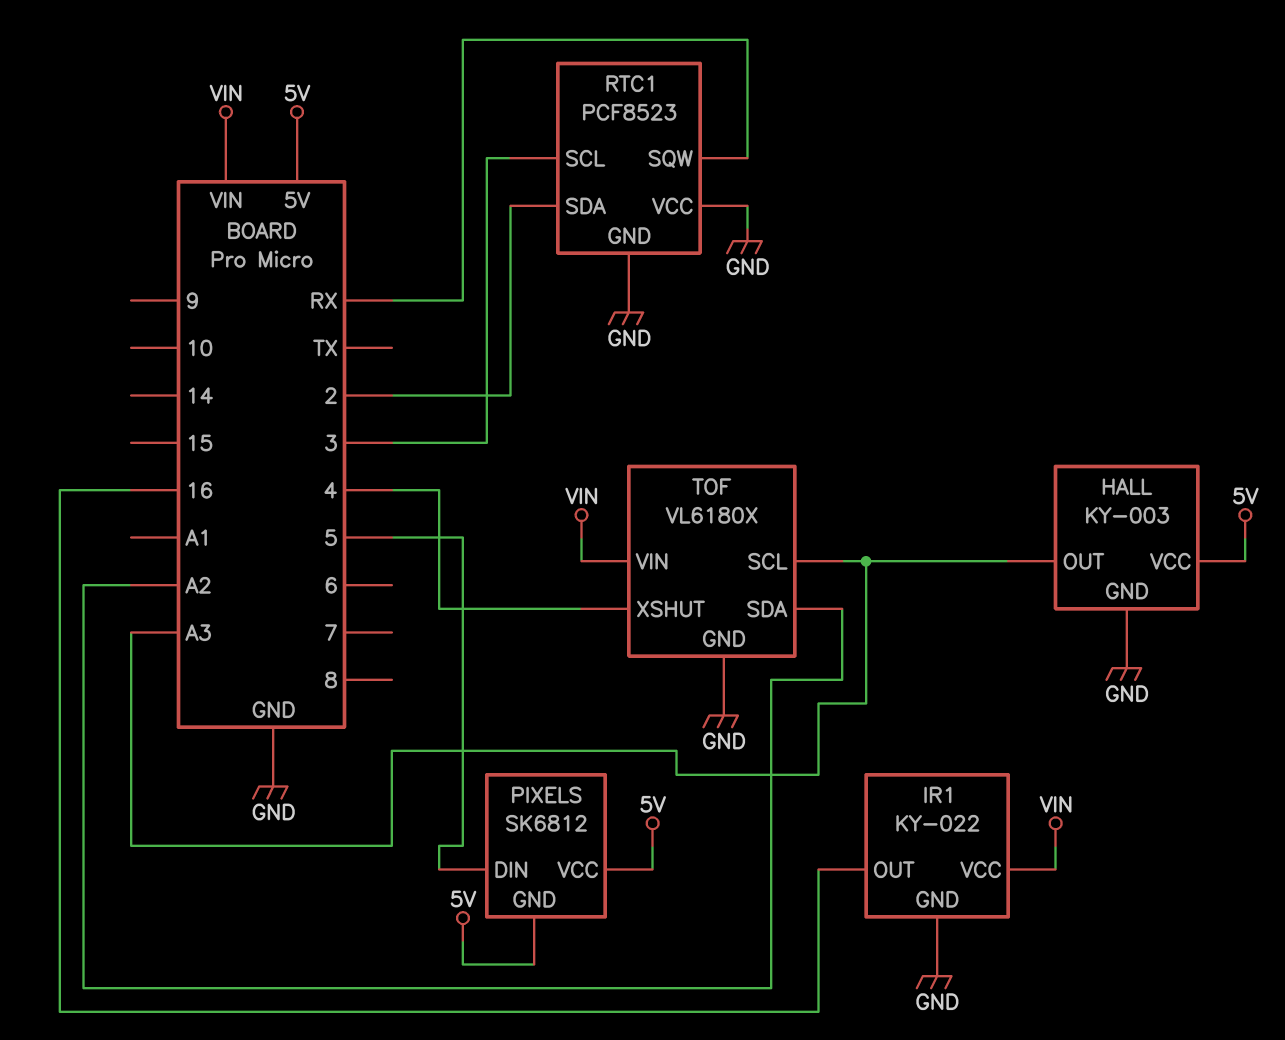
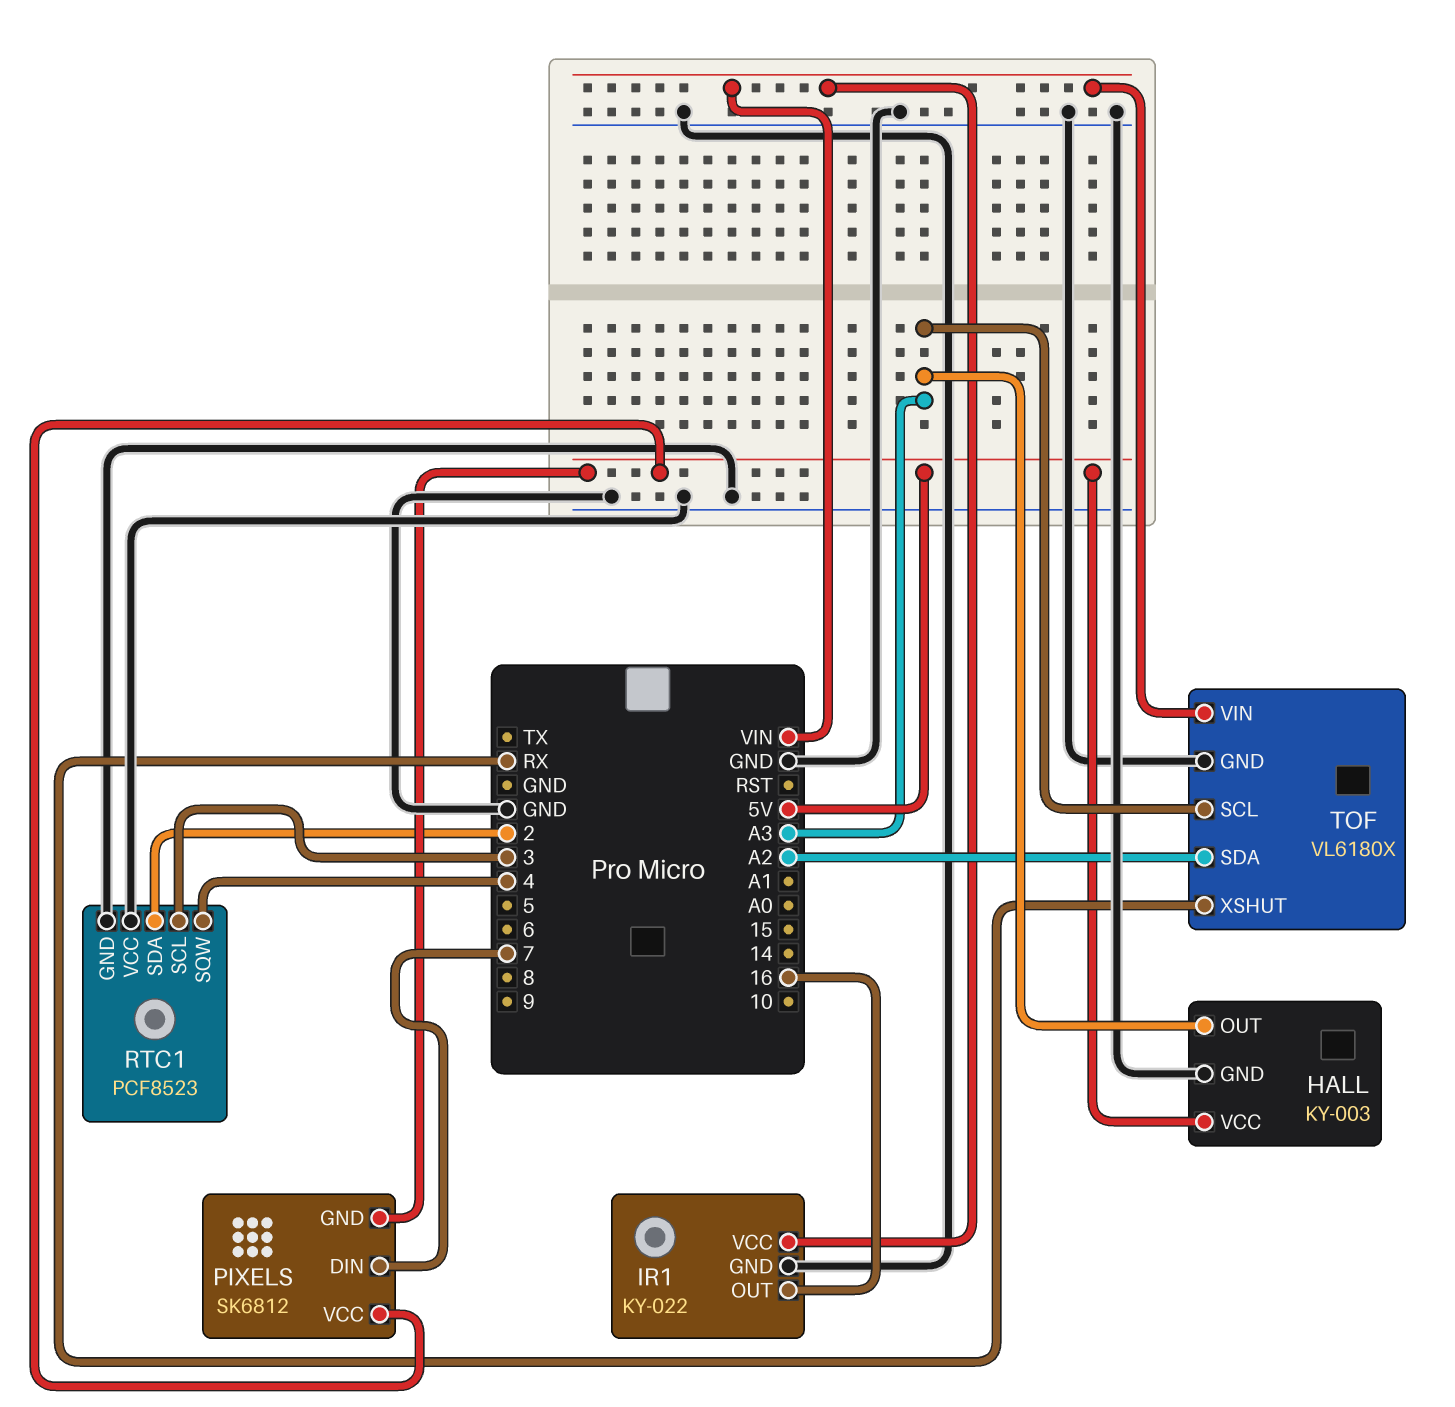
PIXELS pin DIN: 5 -> 7
RTC1 pin SQW: RX -> 4
TOF pin XSHUT: 4 -> RX

